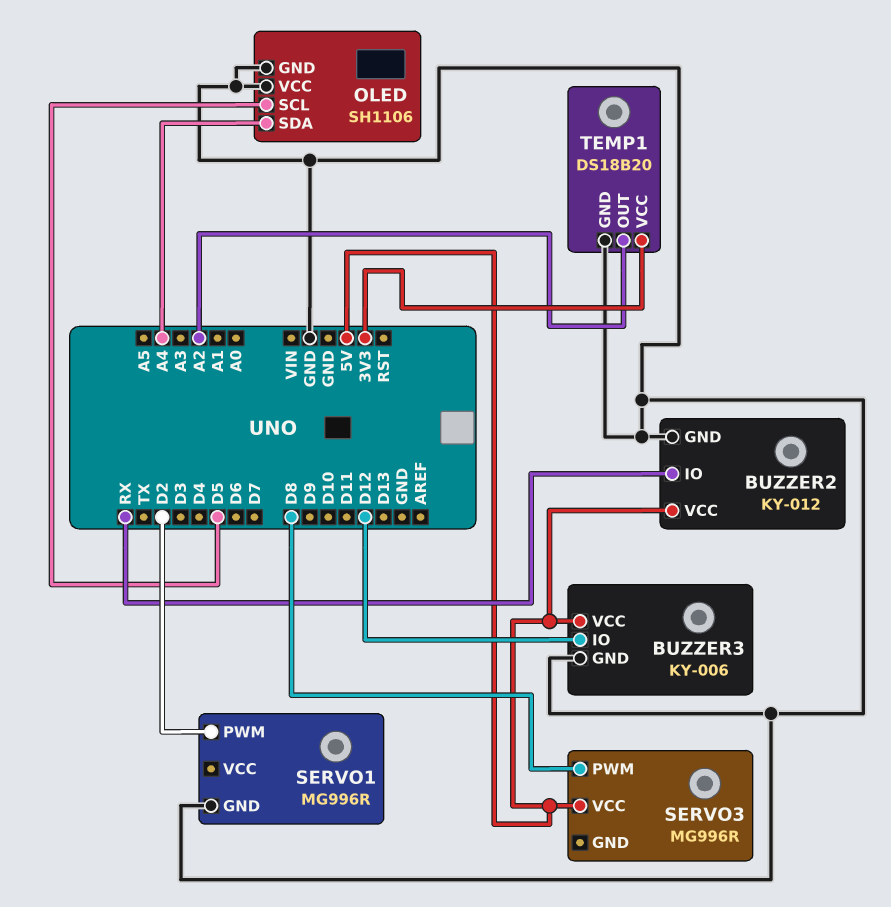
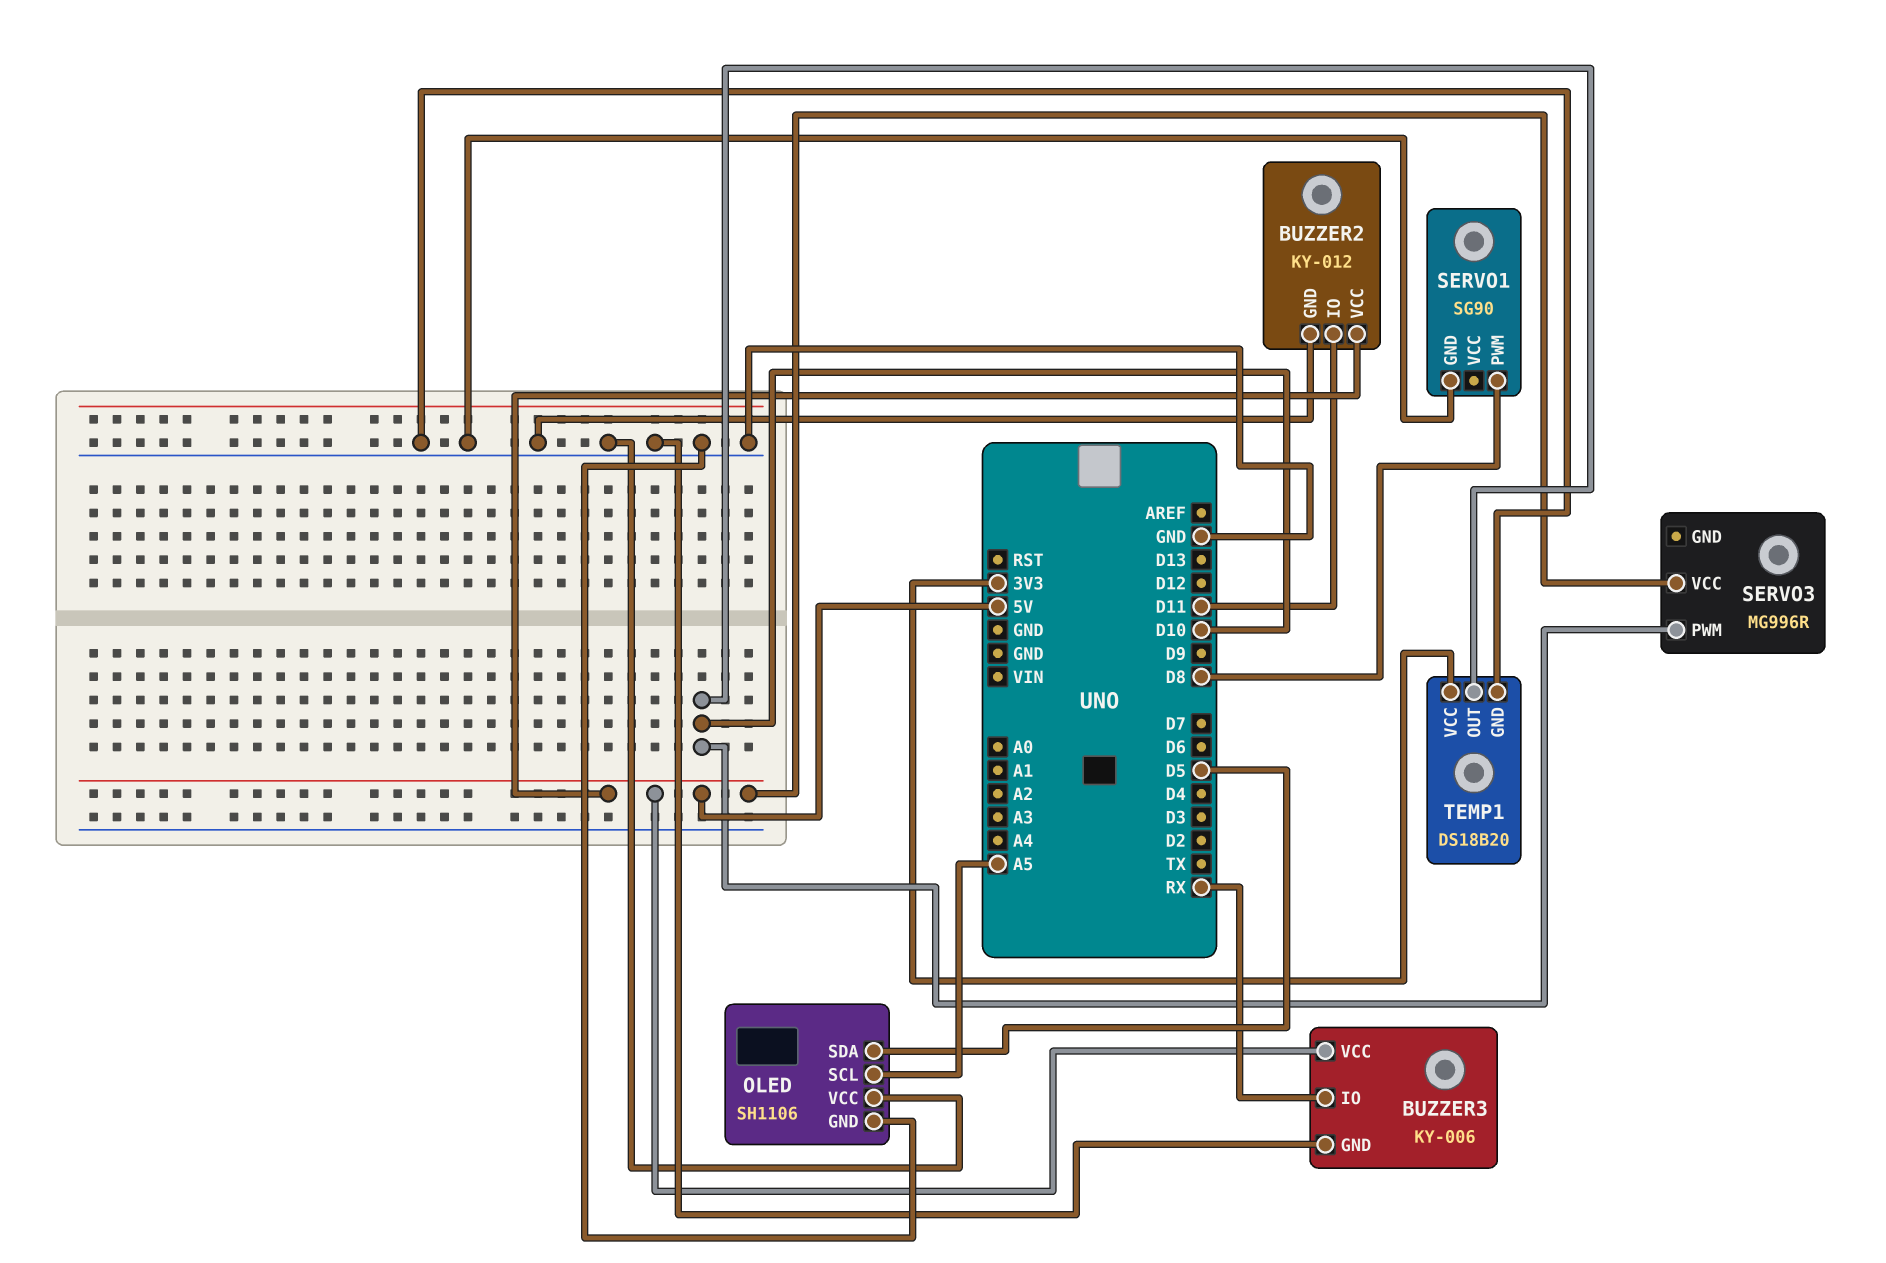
BUZZER2 pin IO: RX -> D11
BUZZER3 pin IO: D12 -> RX
OLED pin SCL: D5 -> A5
OLED pin SDA: A4 -> D5
SERVO1: MG996R -> SG90
SERVO1 pin PWM: D2 -> D8
SERVO3 pin PWM: D8 -> D10
TEMP1 pin OUT: A2 -> D10

